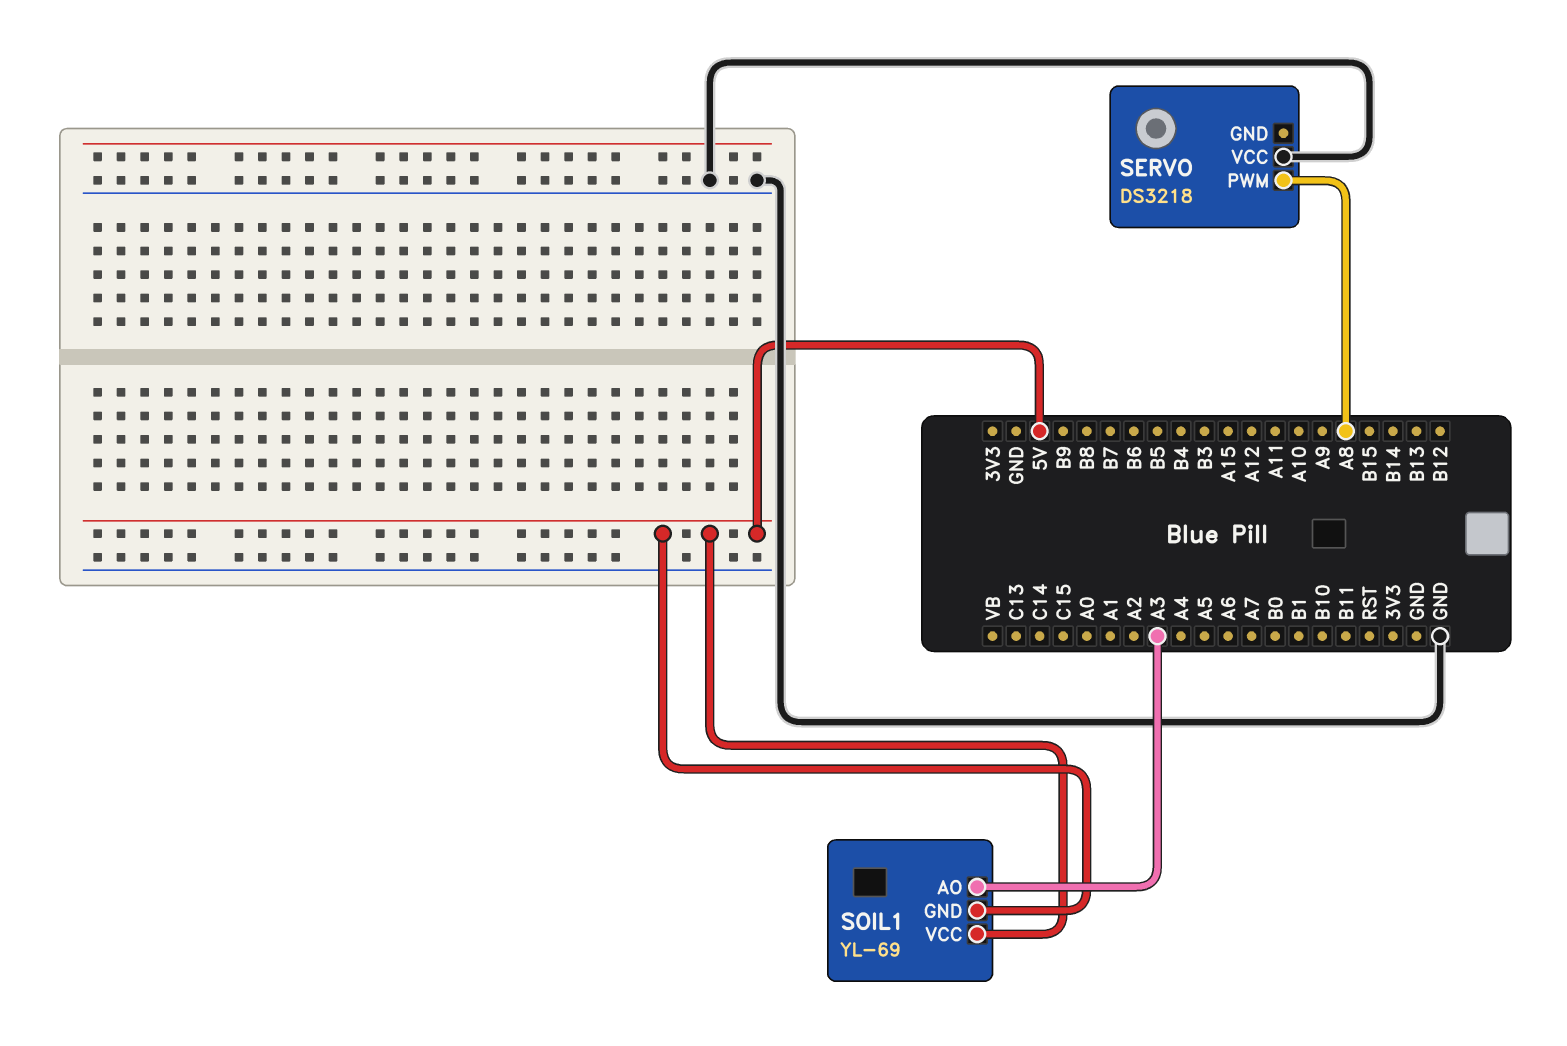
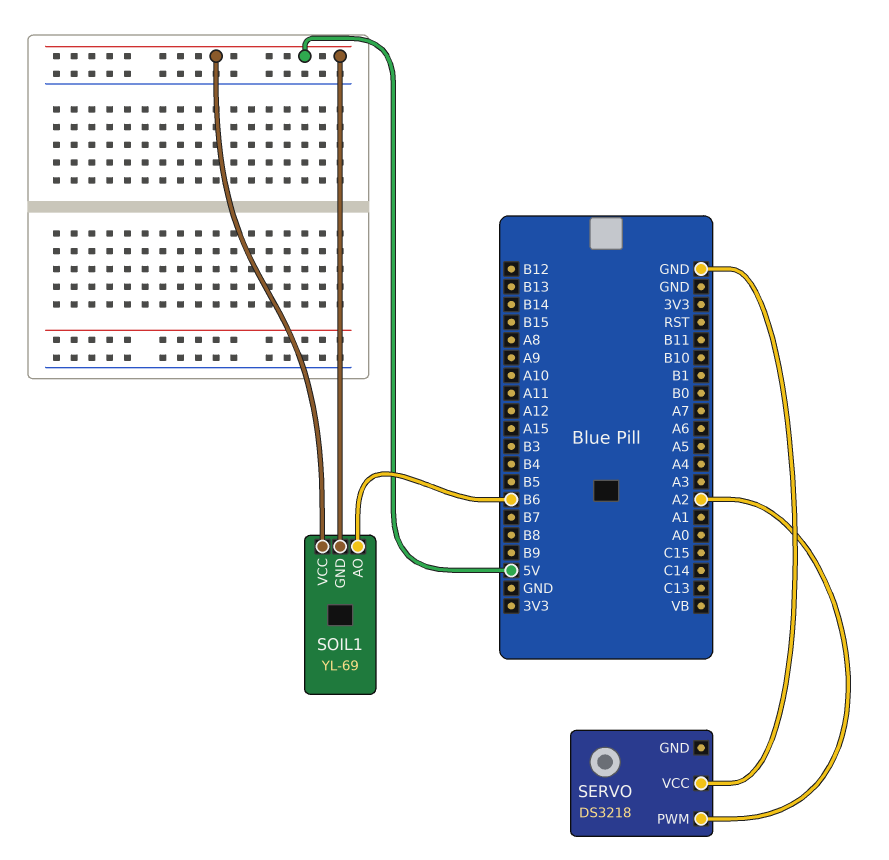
SERVO pin PWM: A8 -> A2
SOIL1 pin AO: A3 -> B6

